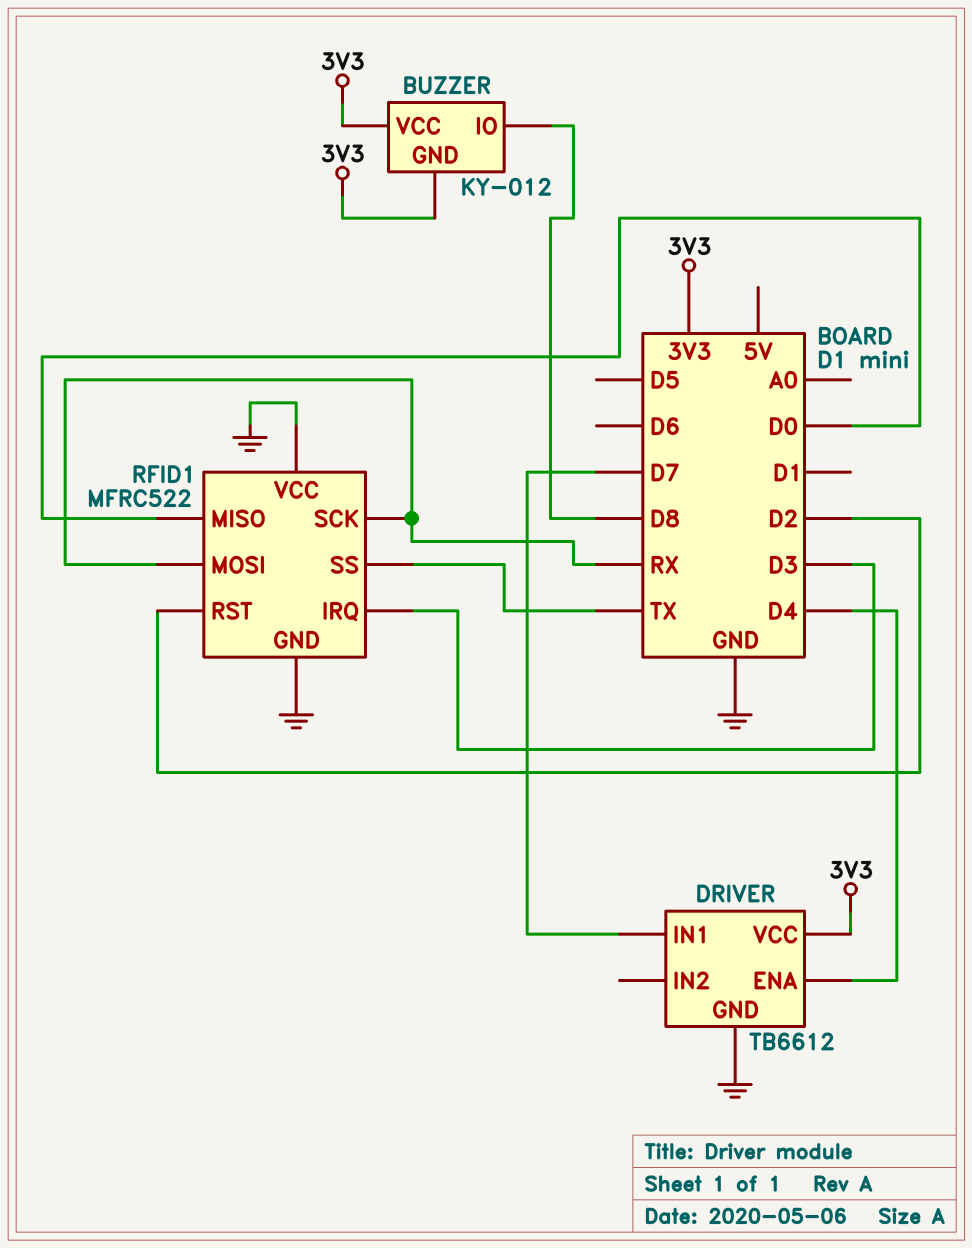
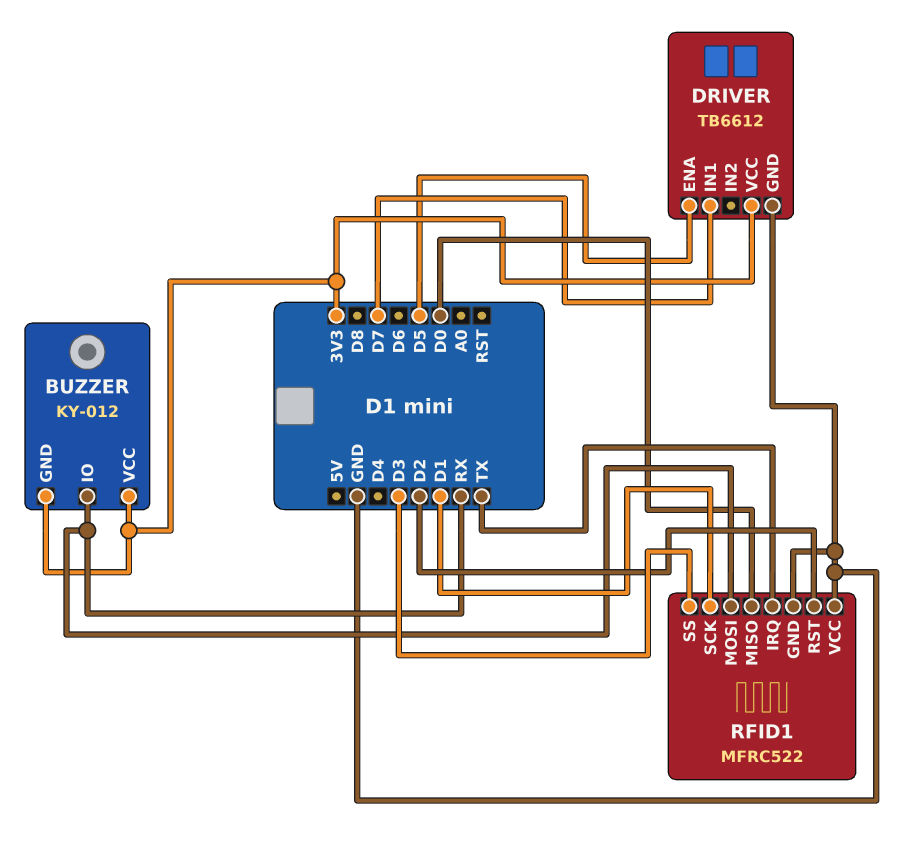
BUZZER pin IO: D8 -> RX
DRIVER pin ENA: D4 -> D5
RFID1 pin IRQ: D3 -> TX
RFID1 pin SCK: RX -> D1
RFID1 pin SS: TX -> D3

